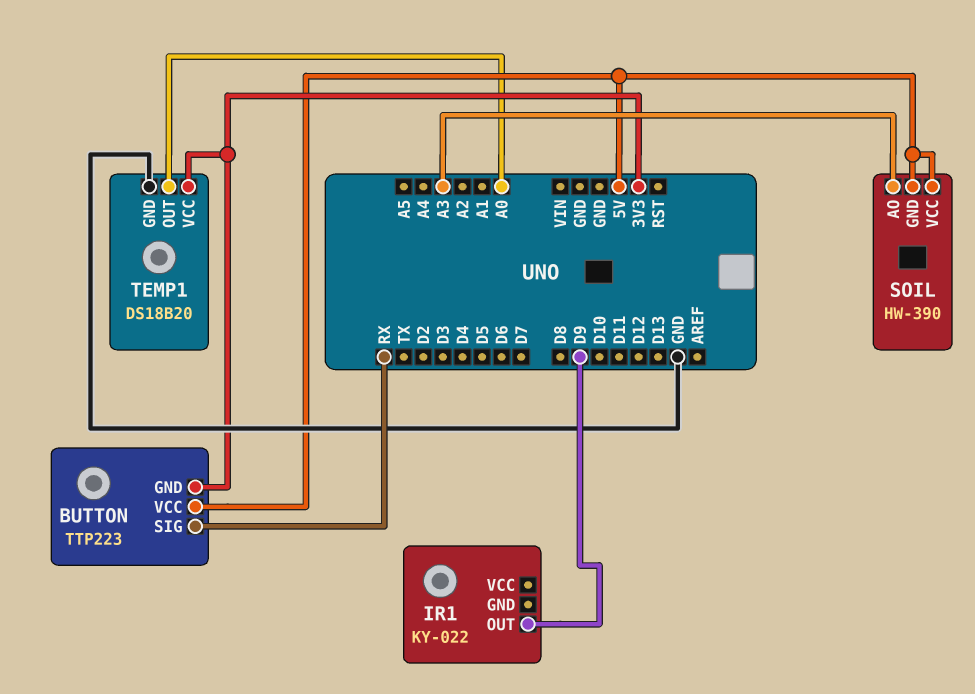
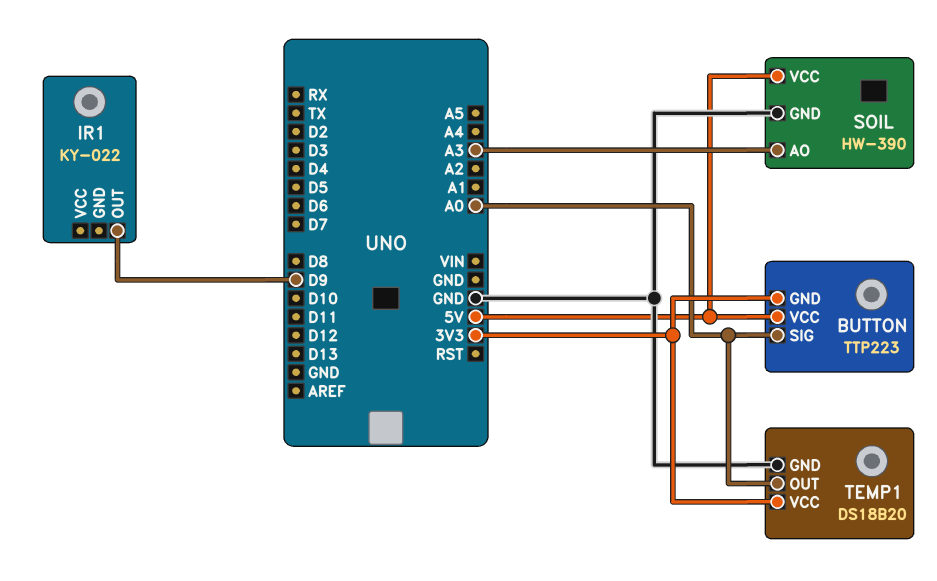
BUTTON pin SIG: RX -> A0
SOIL pin GND: 5V -> GND

